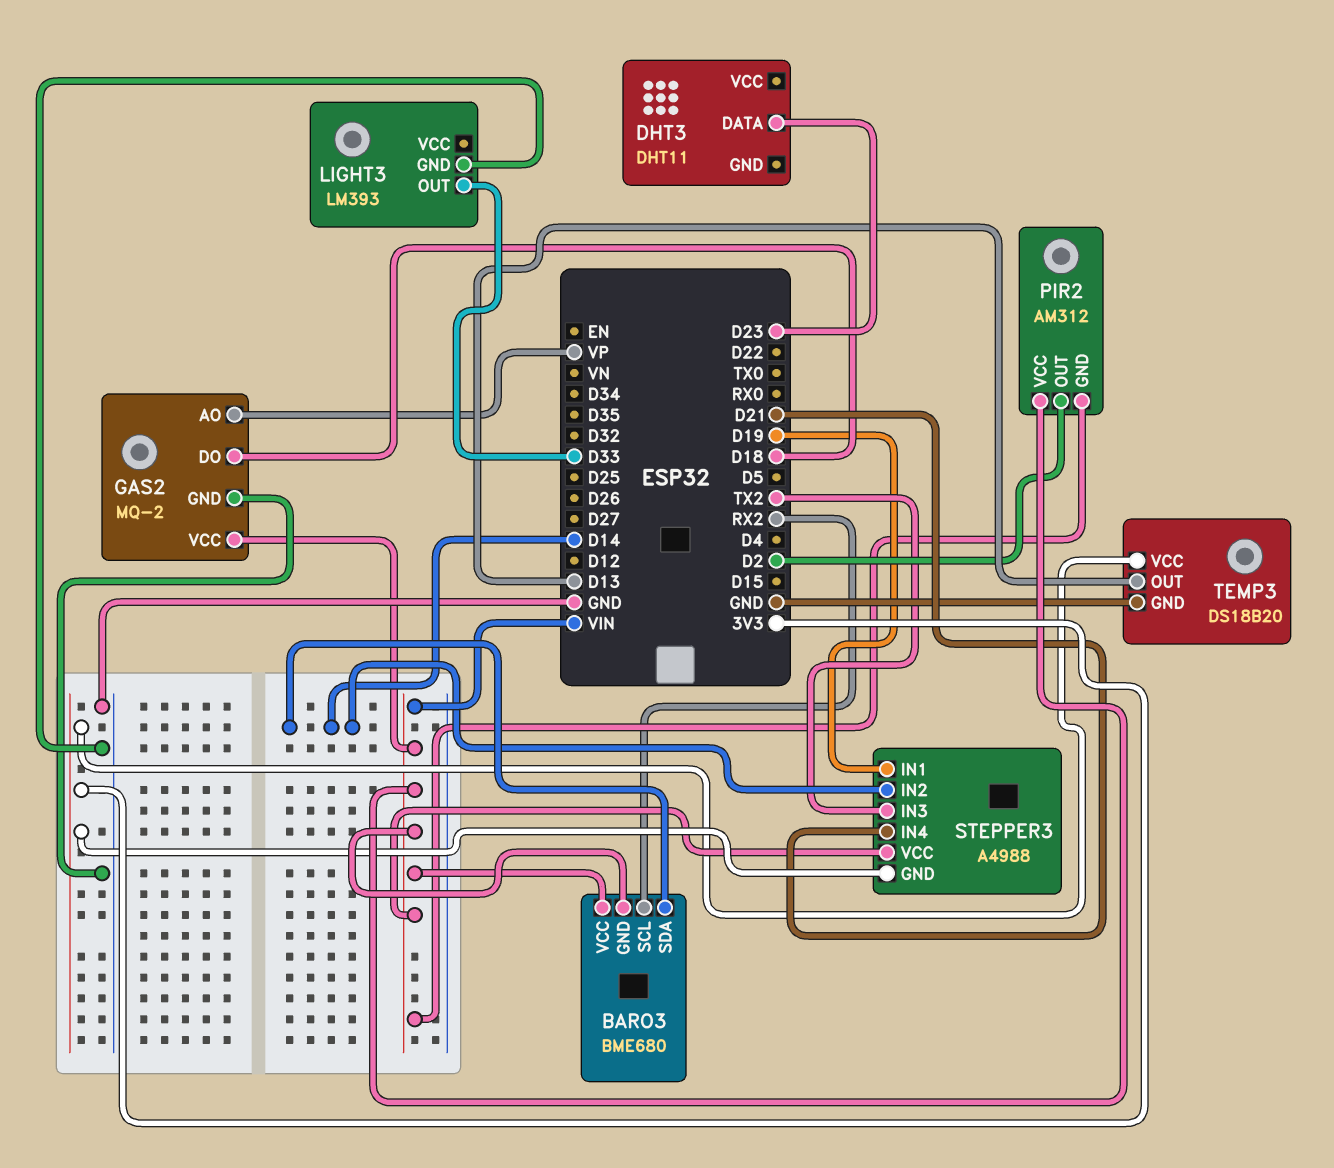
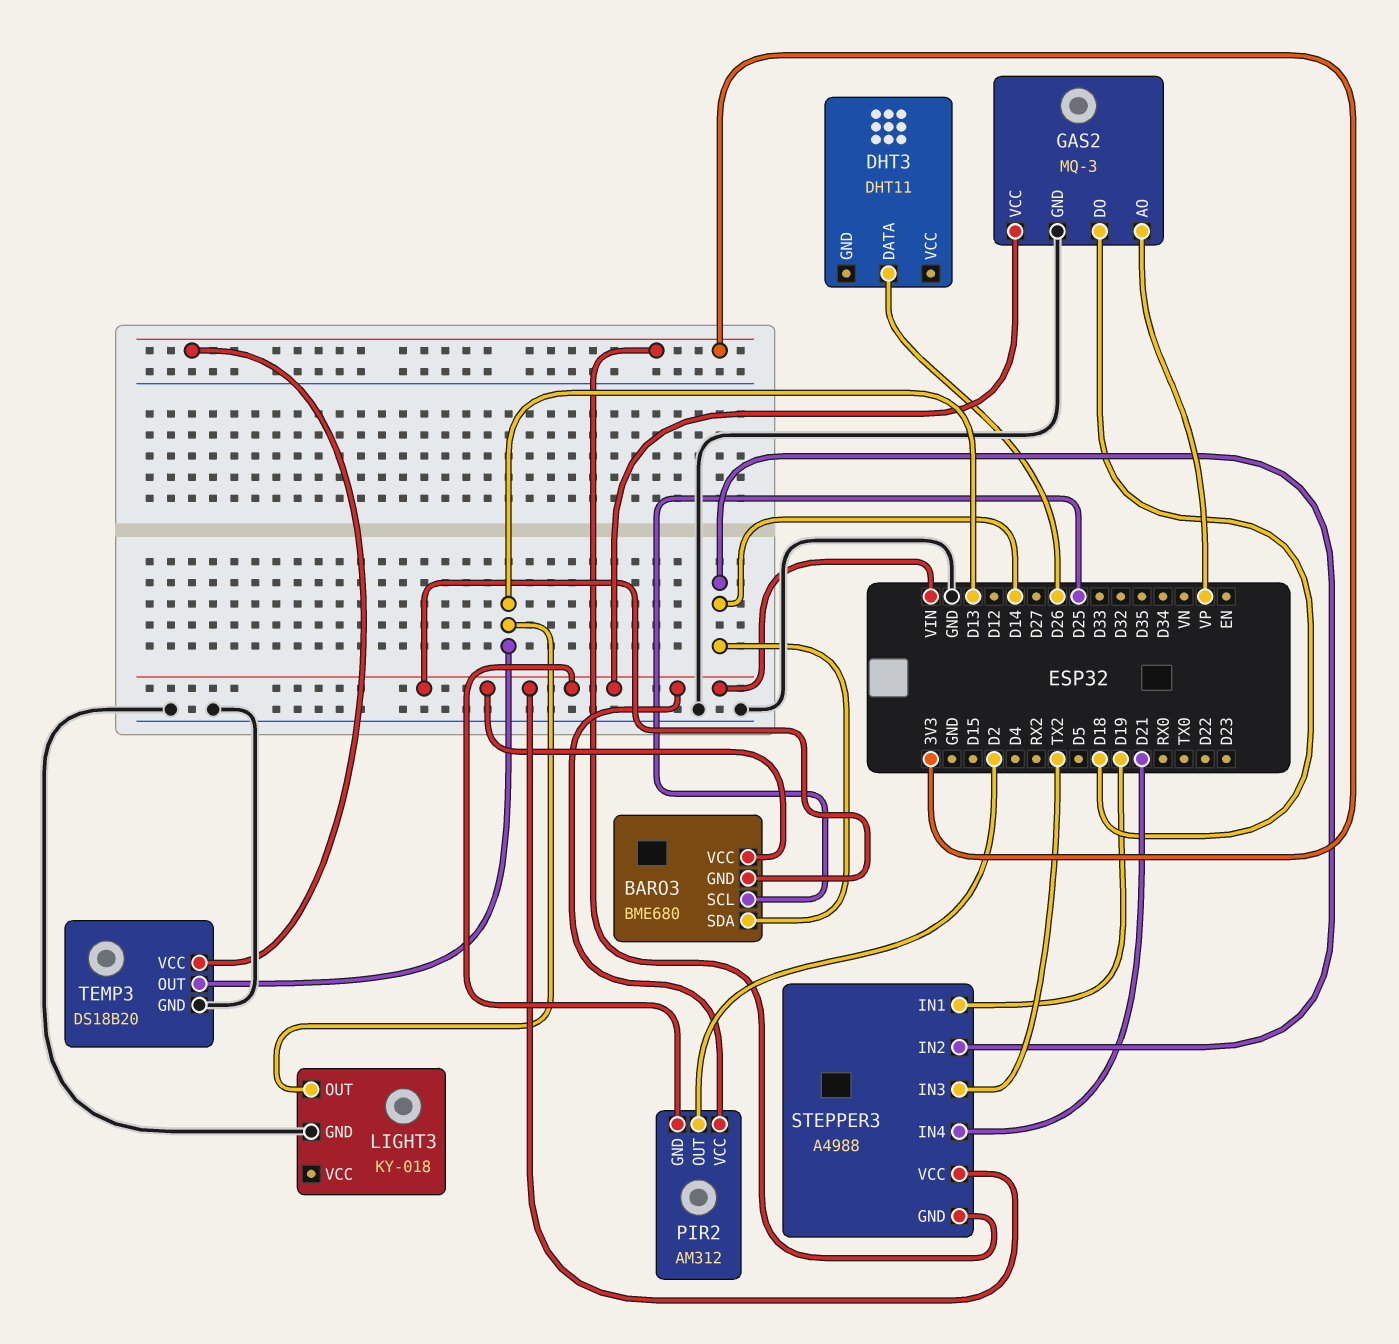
BARO3 pin SCL: RX2 -> D25
DHT3 pin DATA: D23 -> D26
GAS2: MQ-2 -> MQ-3
LIGHT3: LM393 -> KY-018
LIGHT3 pin OUT: D33 -> D13

